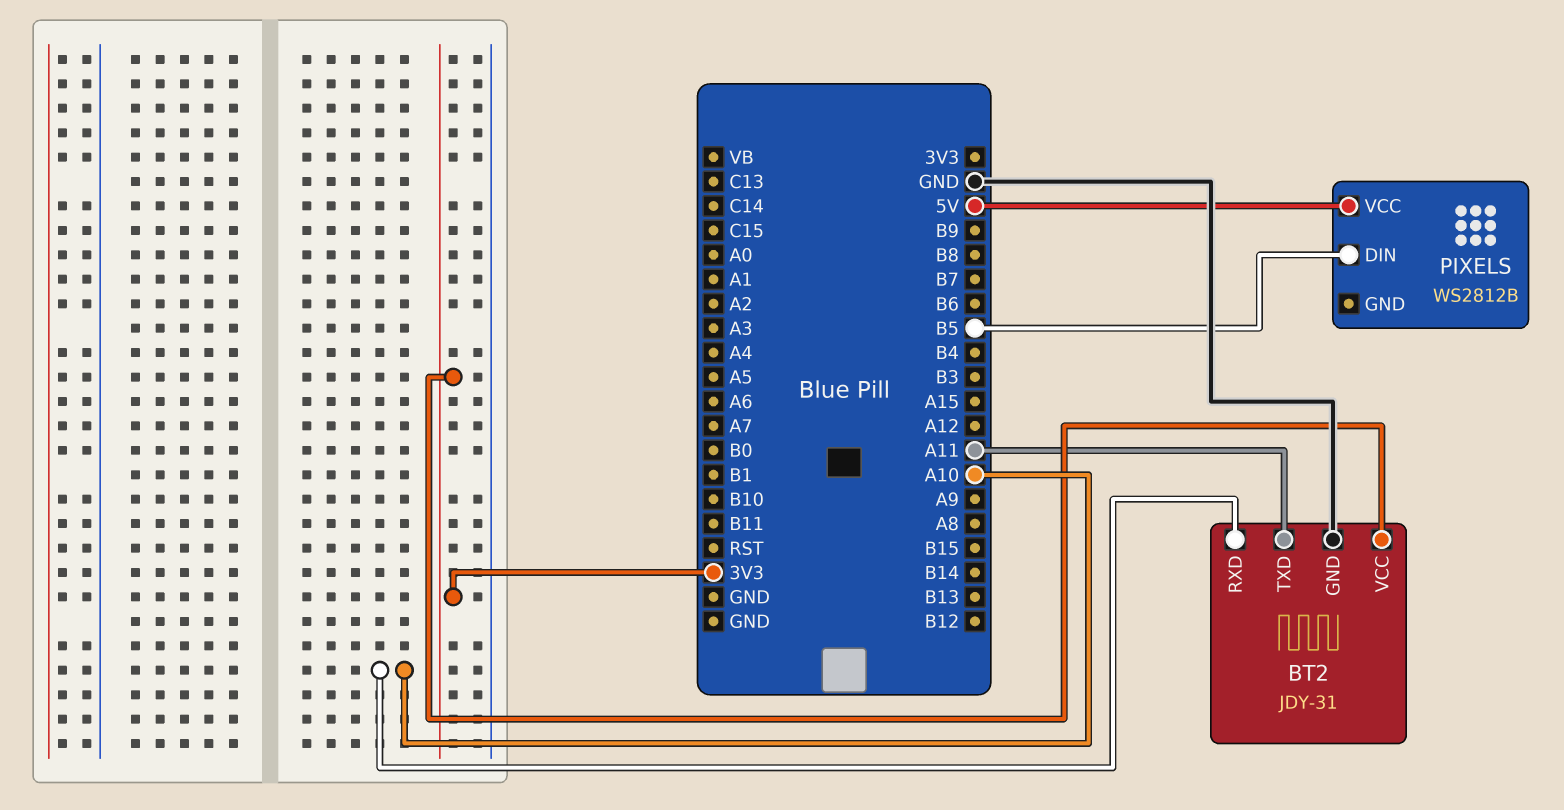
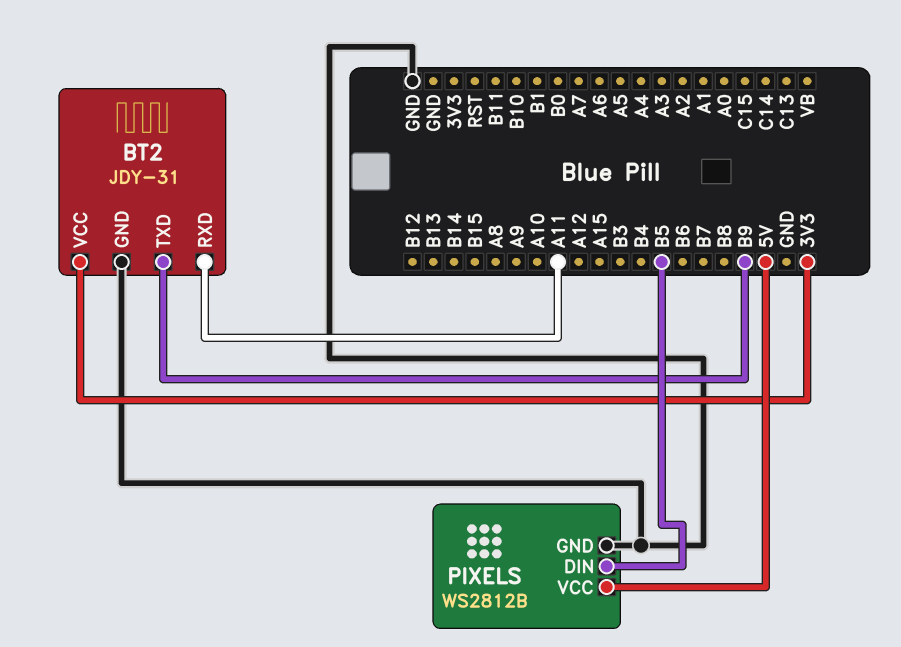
BT2 pin RXD: A10 -> A11
BT2 pin TXD: A11 -> B9
PIXELS pin GND: none -> GND

